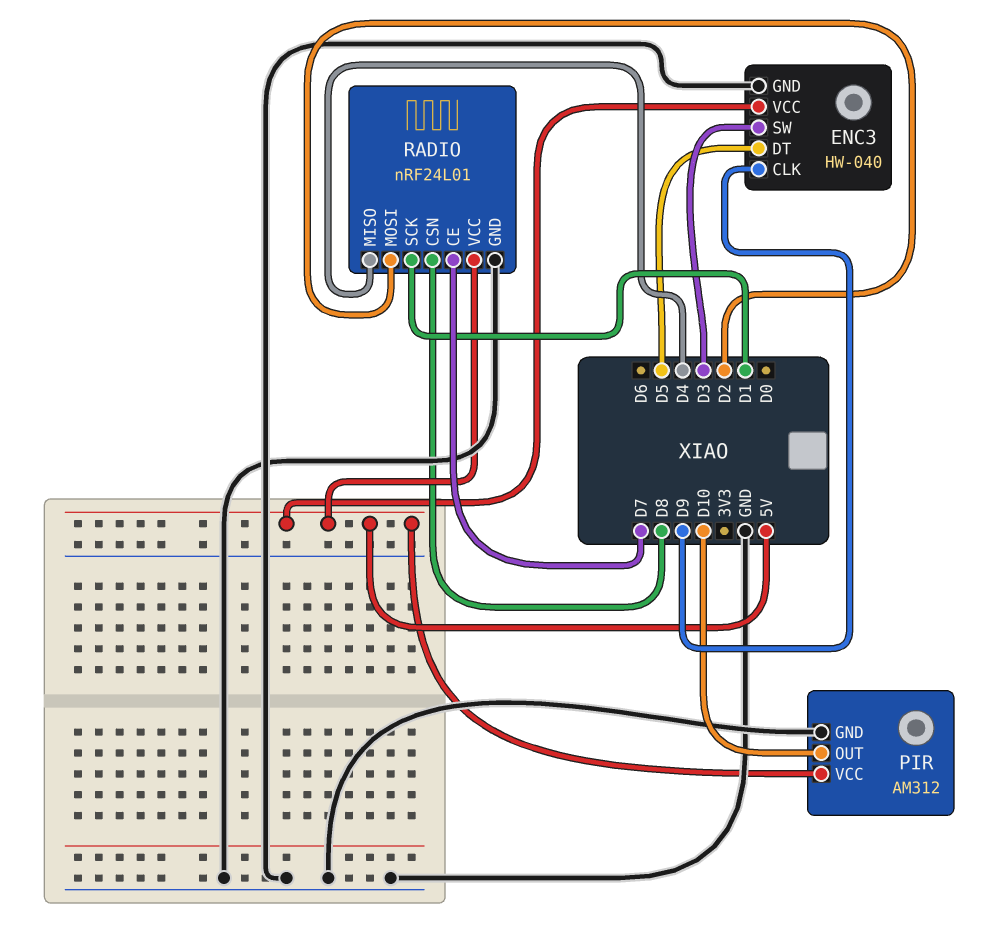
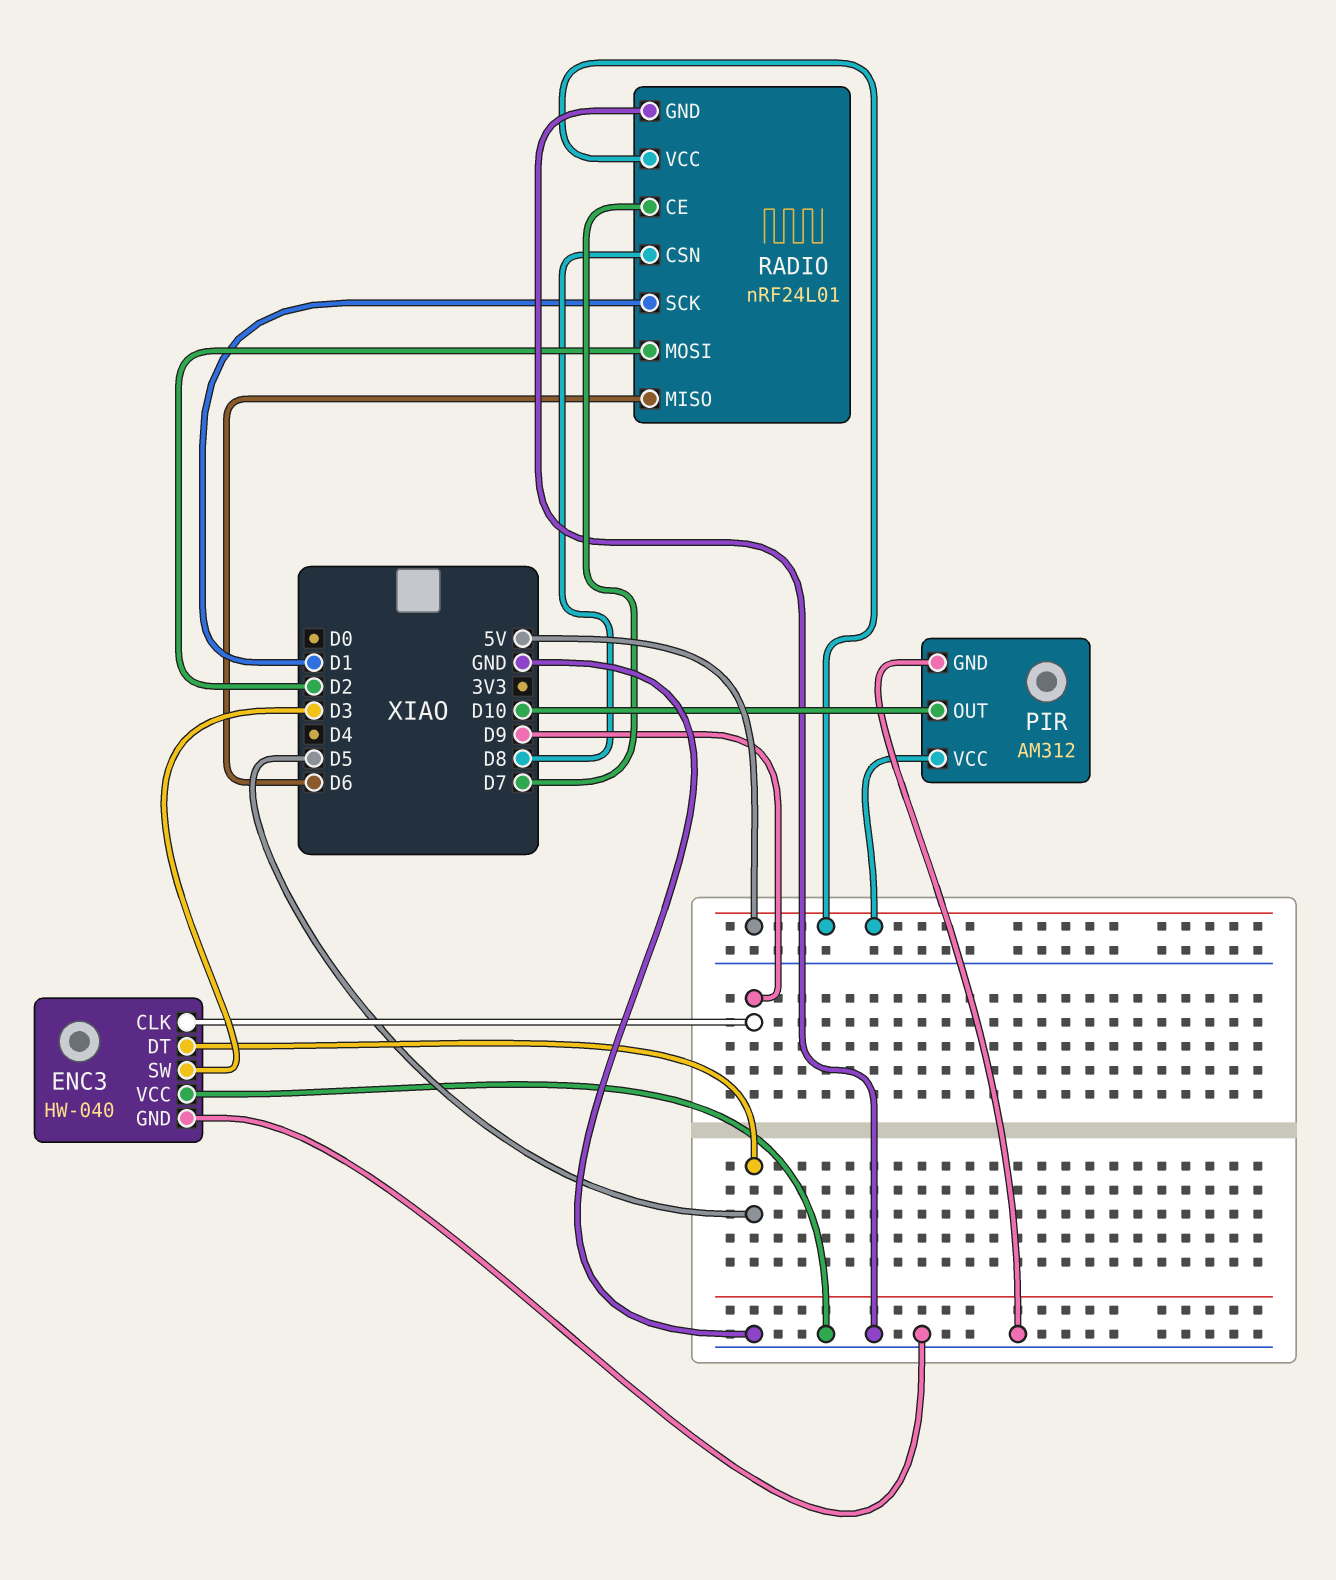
ENC3 pin VCC: 5V -> GND
RADIO pin MISO: D4 -> D6

